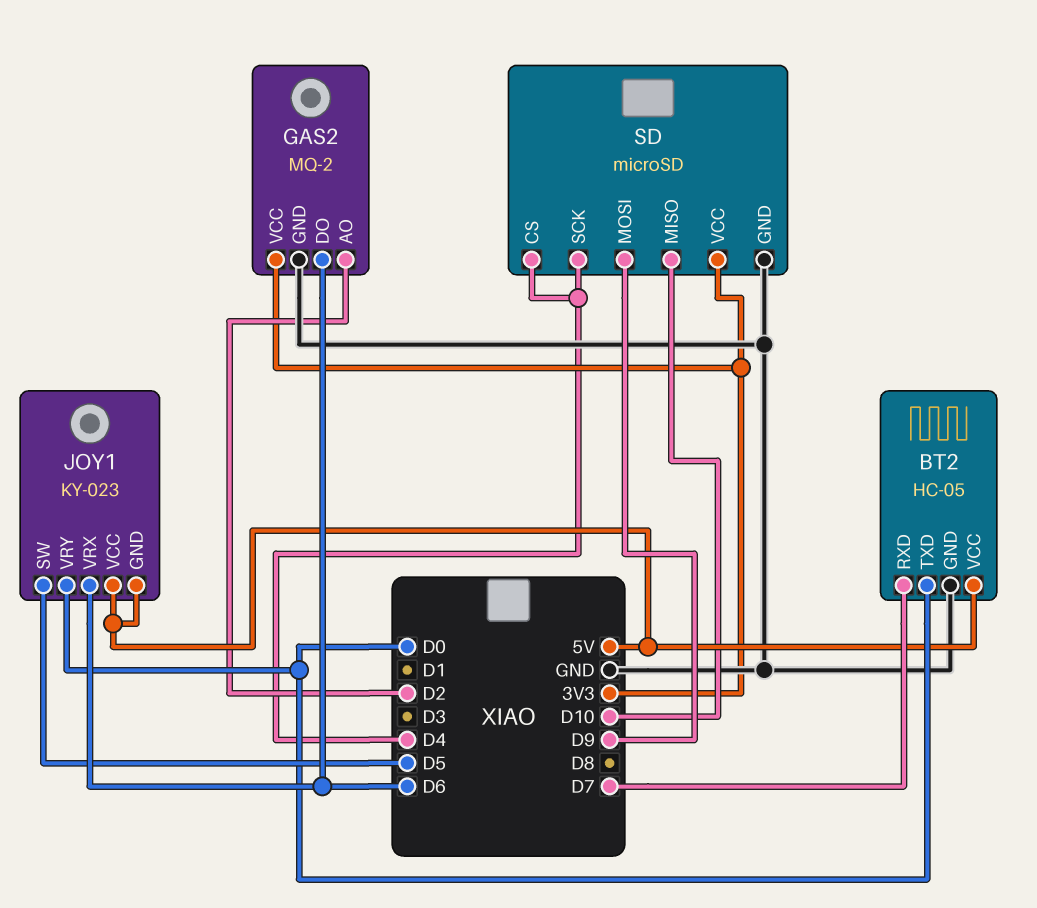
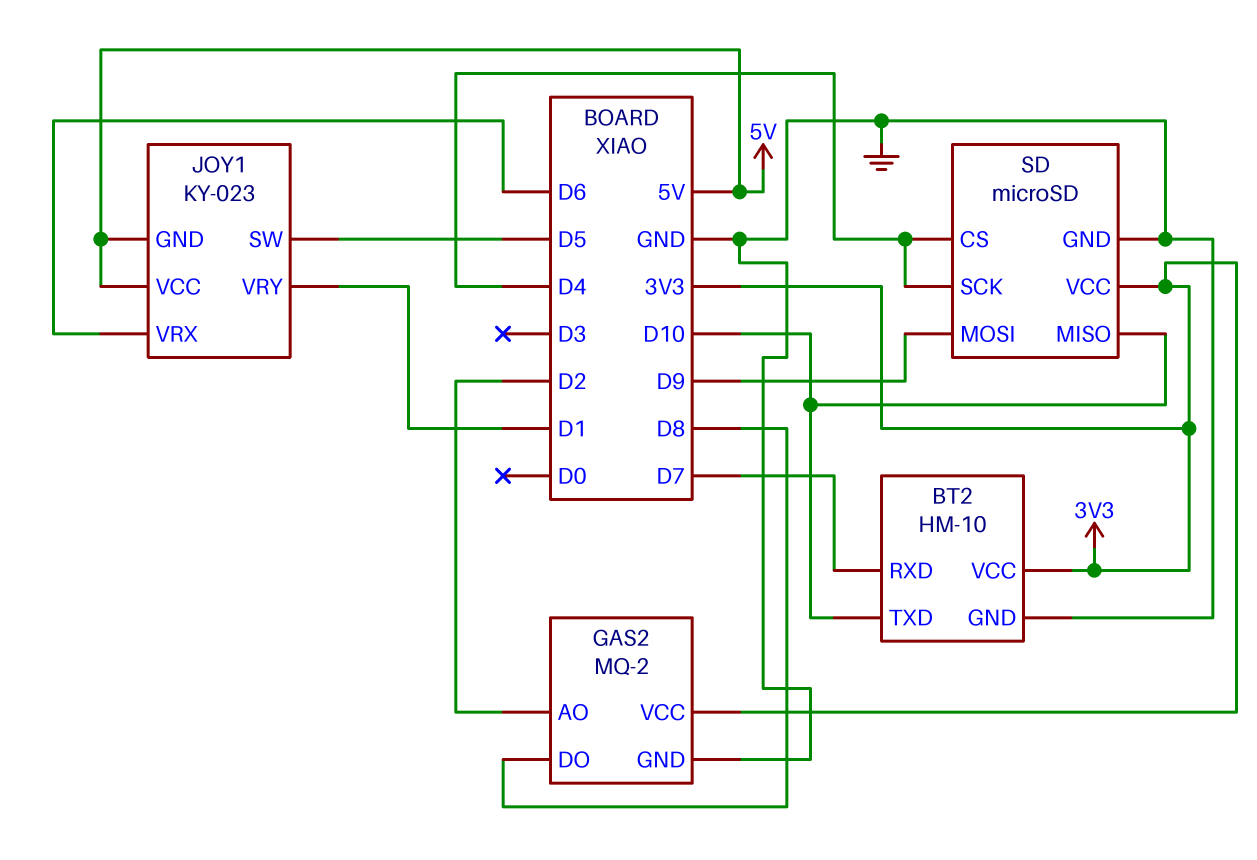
BT2: HC-05 -> HM-10
BT2 pin TXD: D0 -> D10
BT2 pin VCC: 5V -> 3V3
GAS2 pin DO: D6 -> D8
JOY1 pin VRY: D0 -> D1

